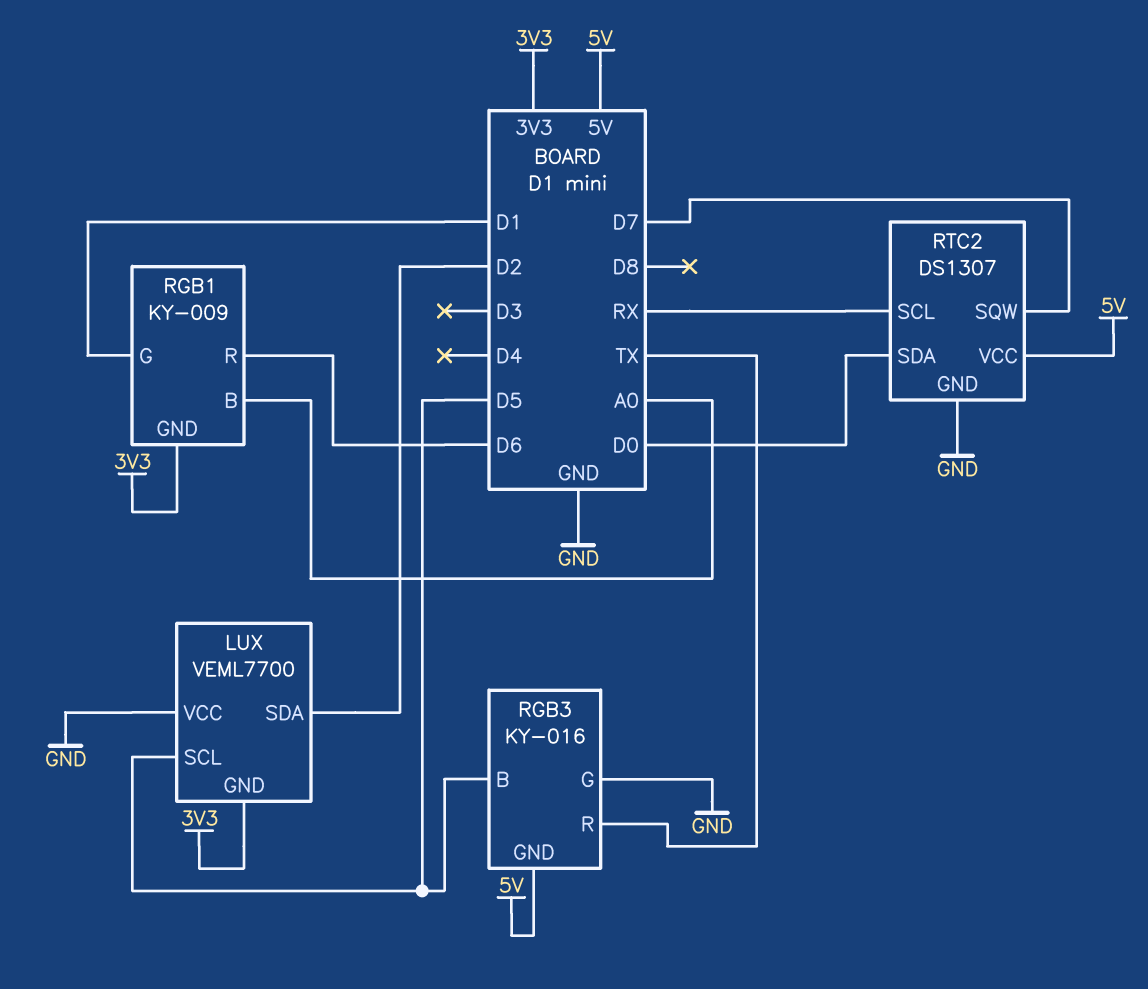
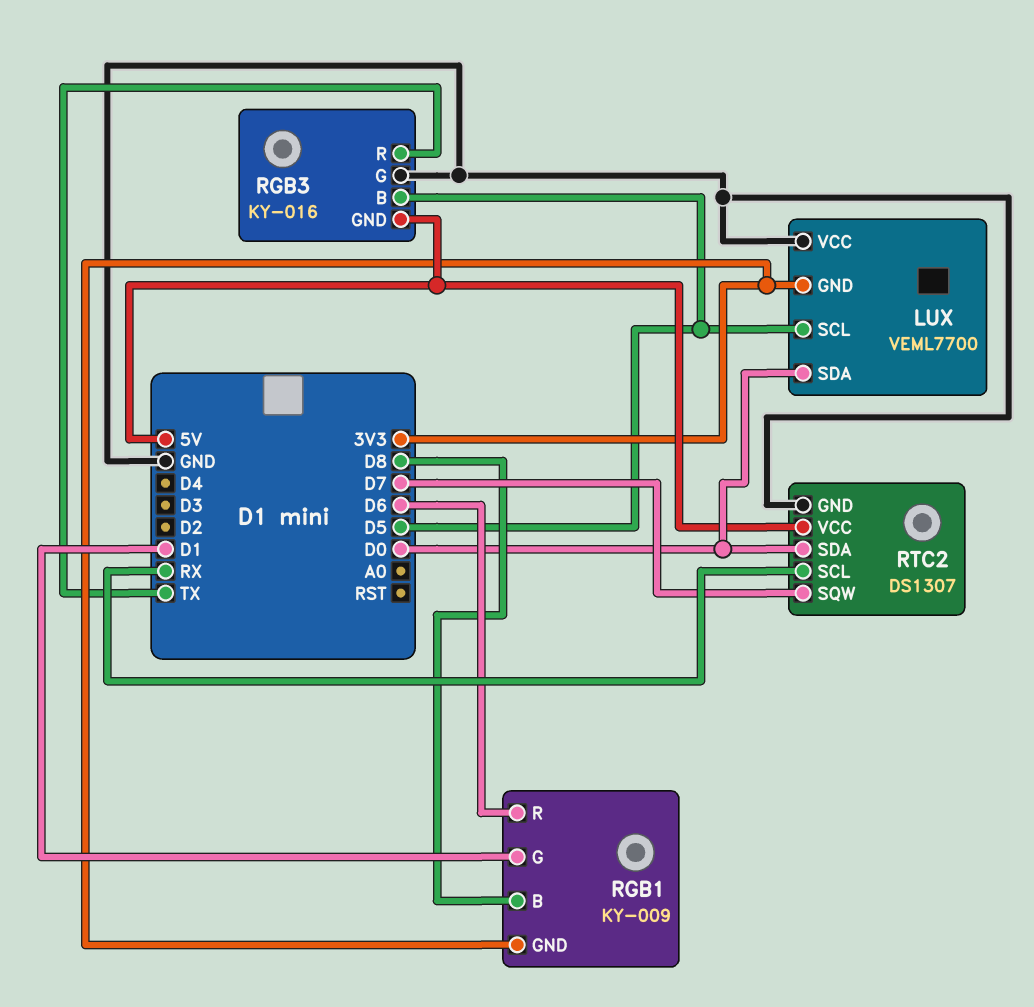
LUX pin SDA: D2 -> D0
RGB1 pin B: A0 -> D8

